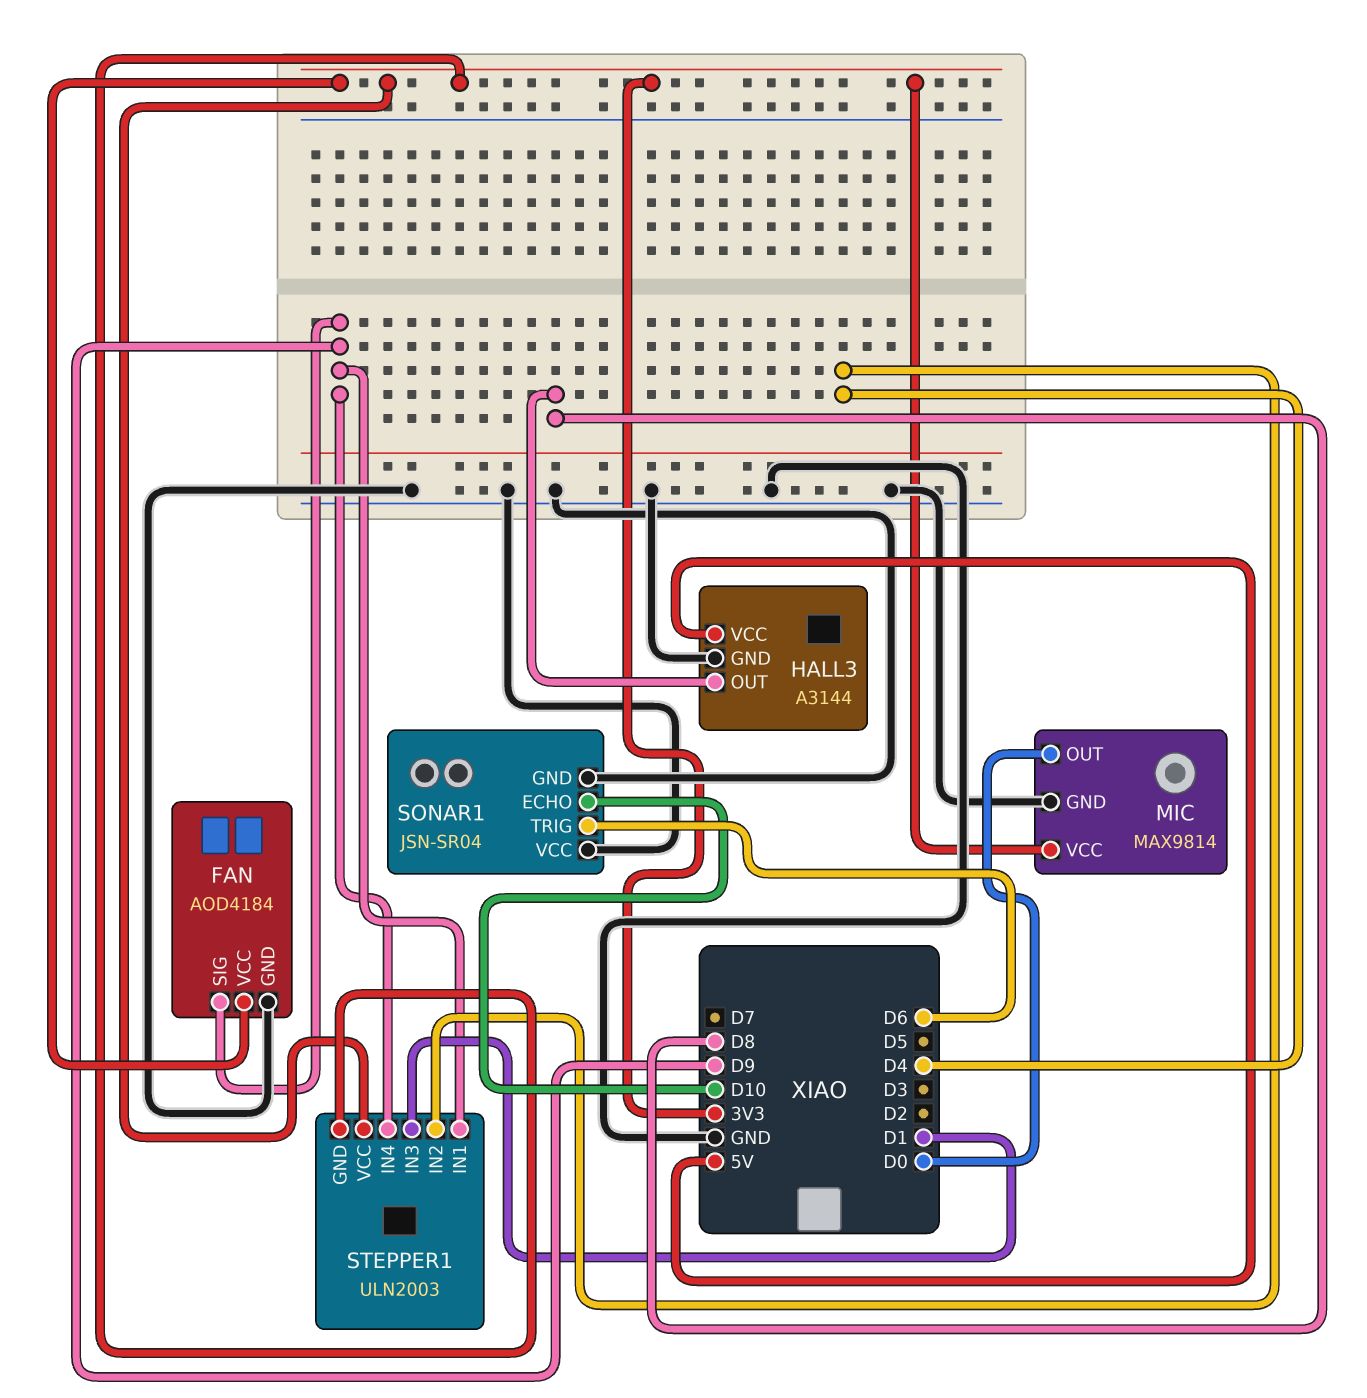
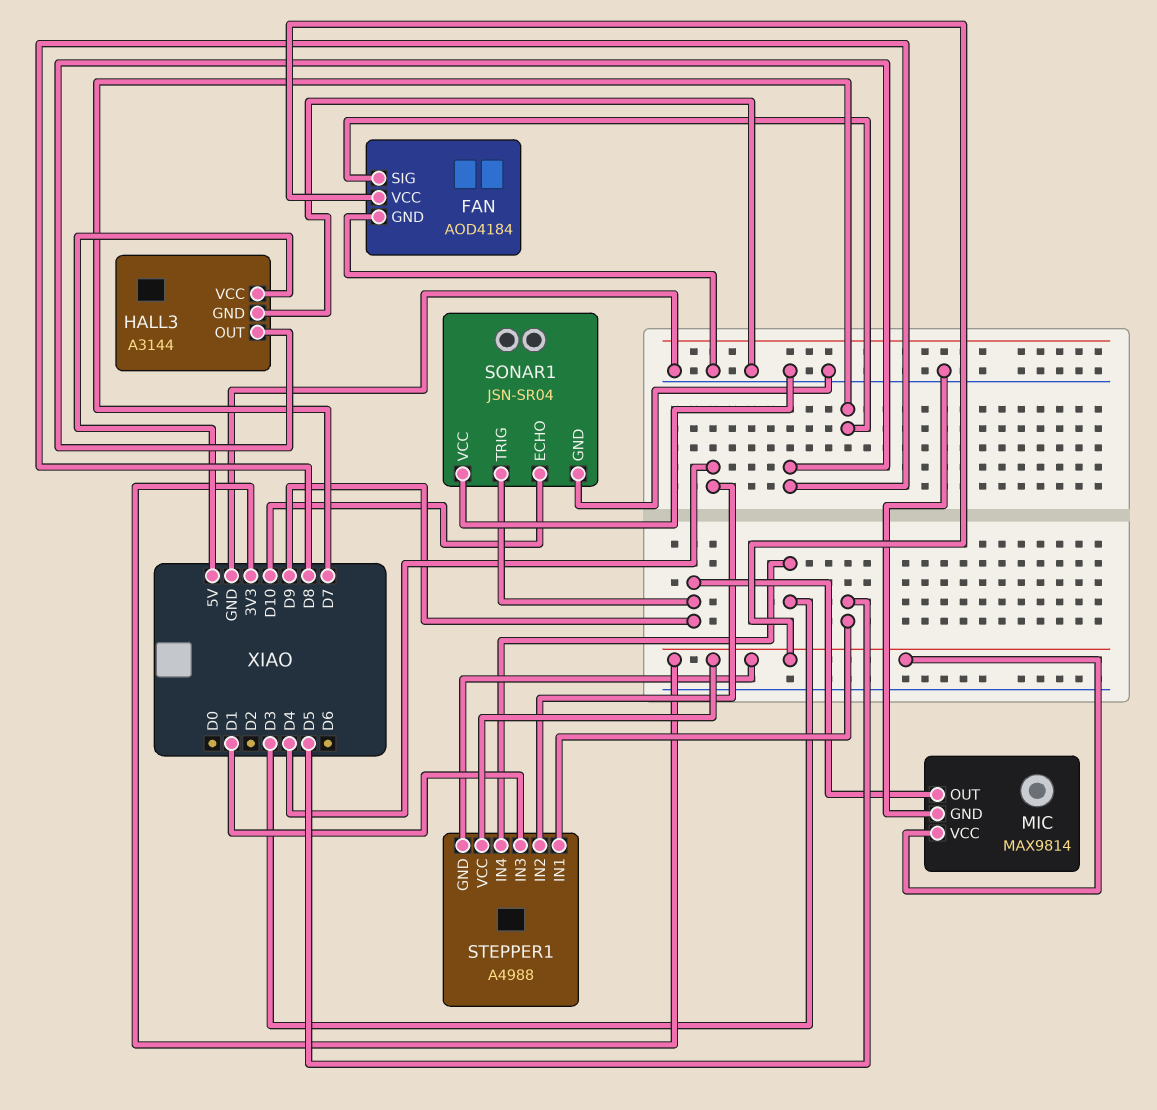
FAN pin SIG: D9 -> D7
MIC pin OUT: D0 -> D9
SONAR1 pin TRIG: D6 -> D9
STEPPER1: ULN2003 -> A4988
STEPPER1 pin IN1: D9 -> D5
STEPPER1 pin IN4: D9 -> D3

